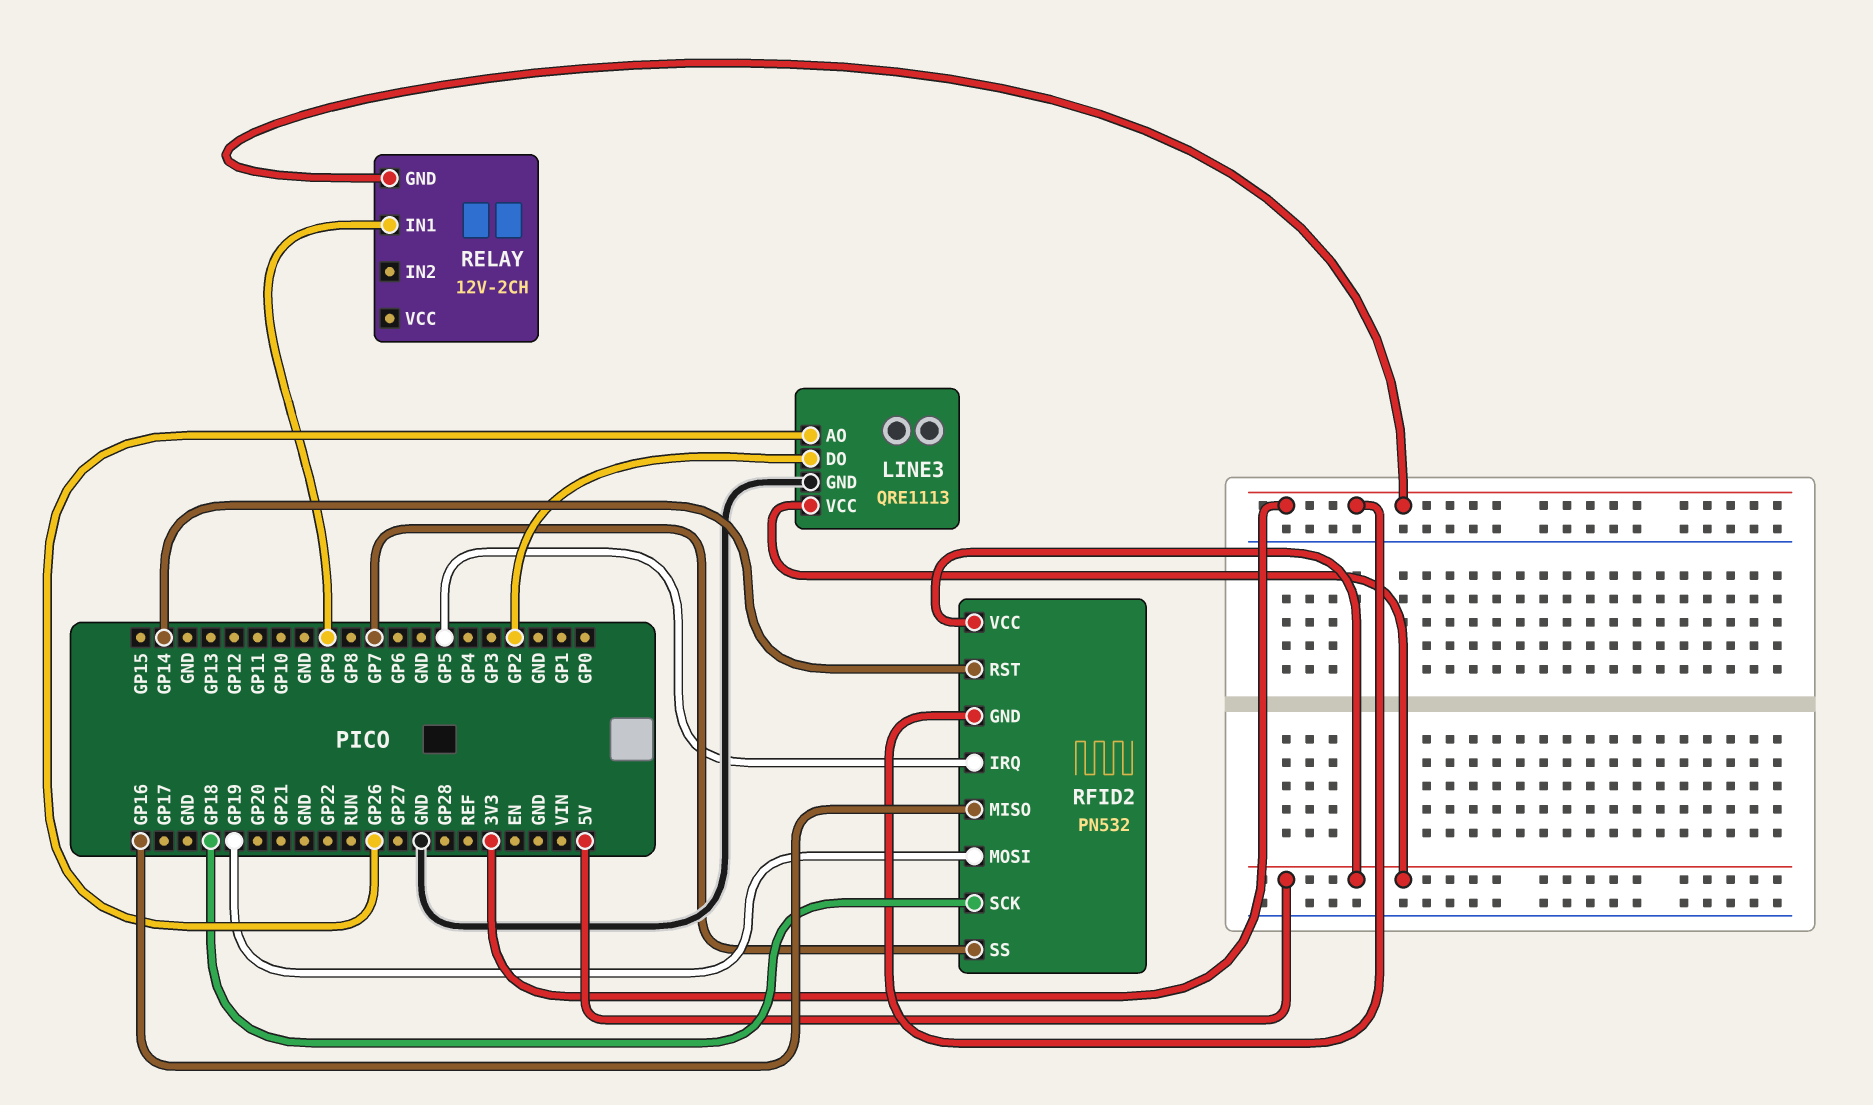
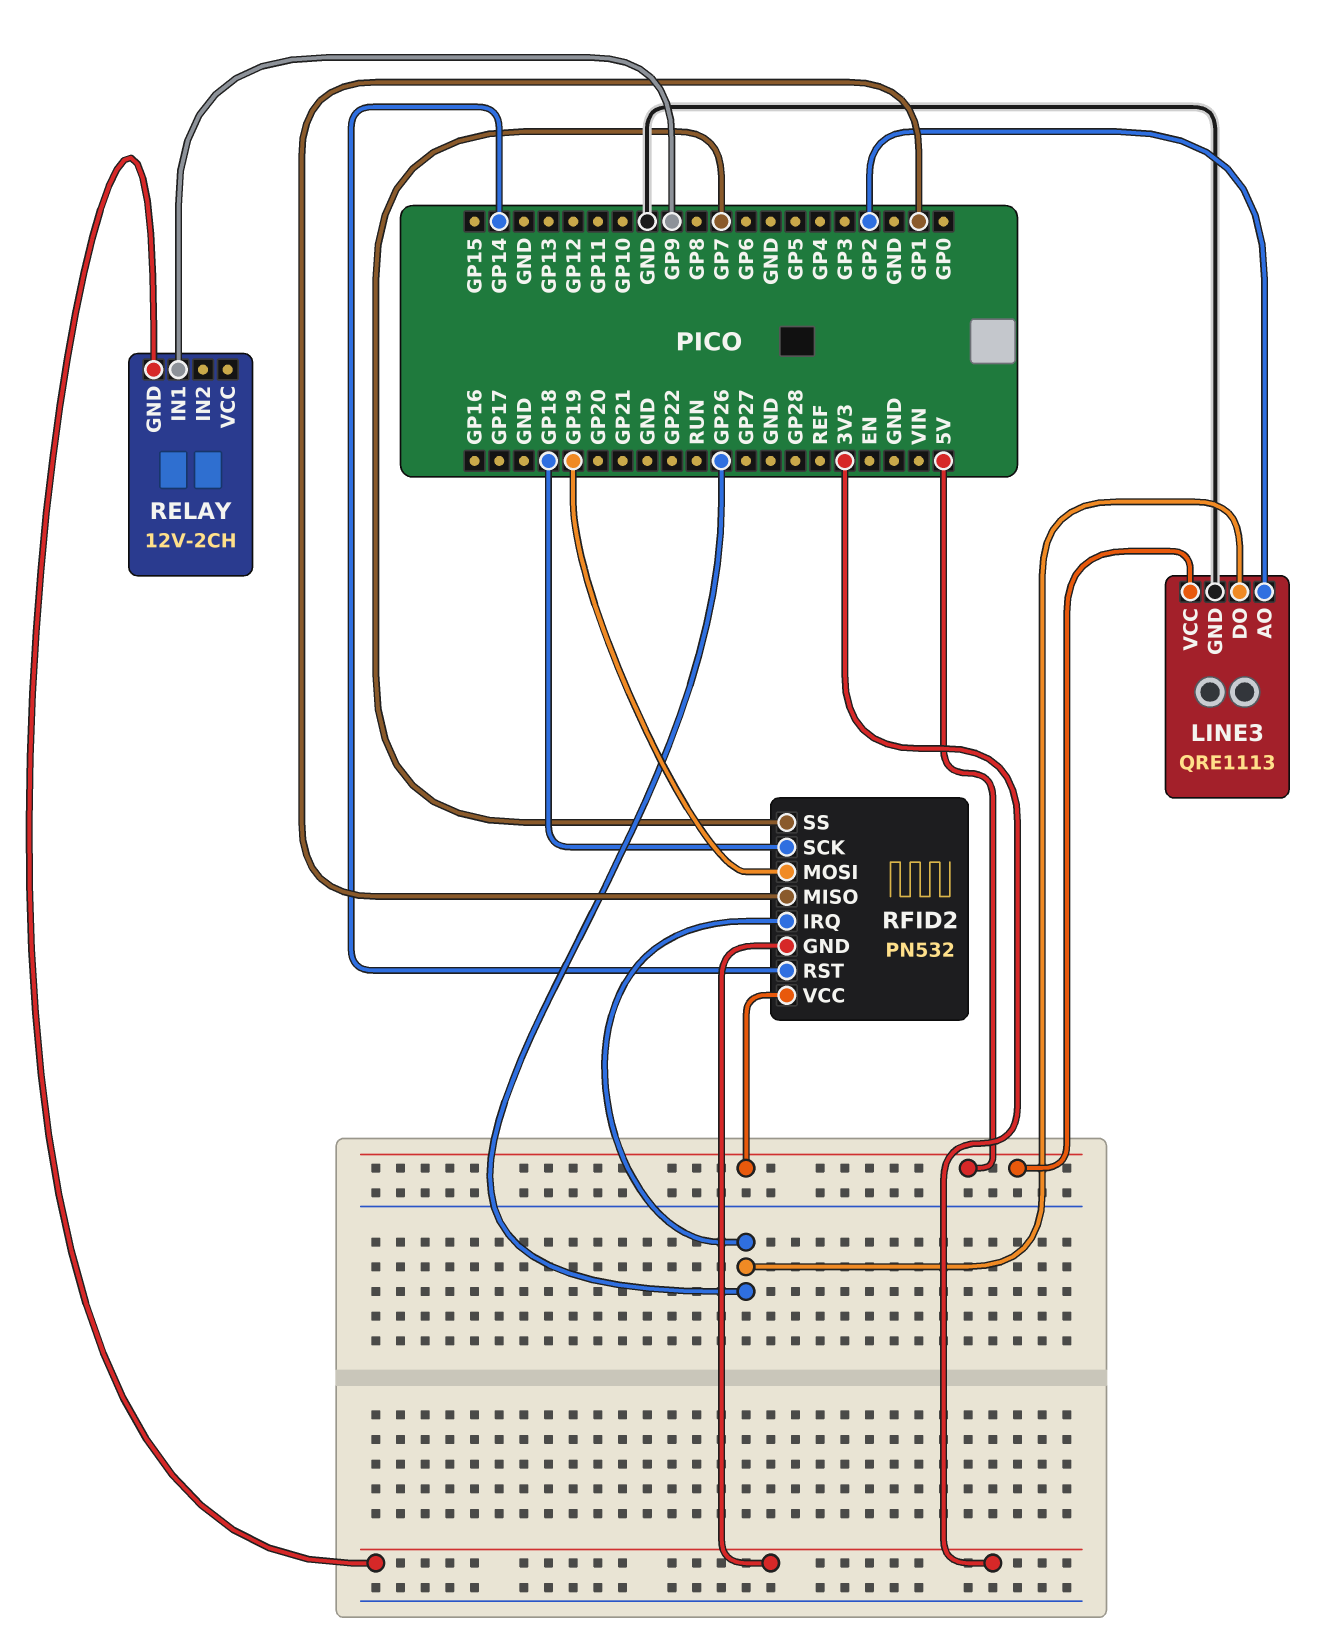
LINE3 pin AO: GP26 -> GP2
LINE3 pin DO: GP2 -> GP26
RFID2 pin IRQ: GP5 -> GP26
RFID2 pin MISO: GP16 -> GP1

